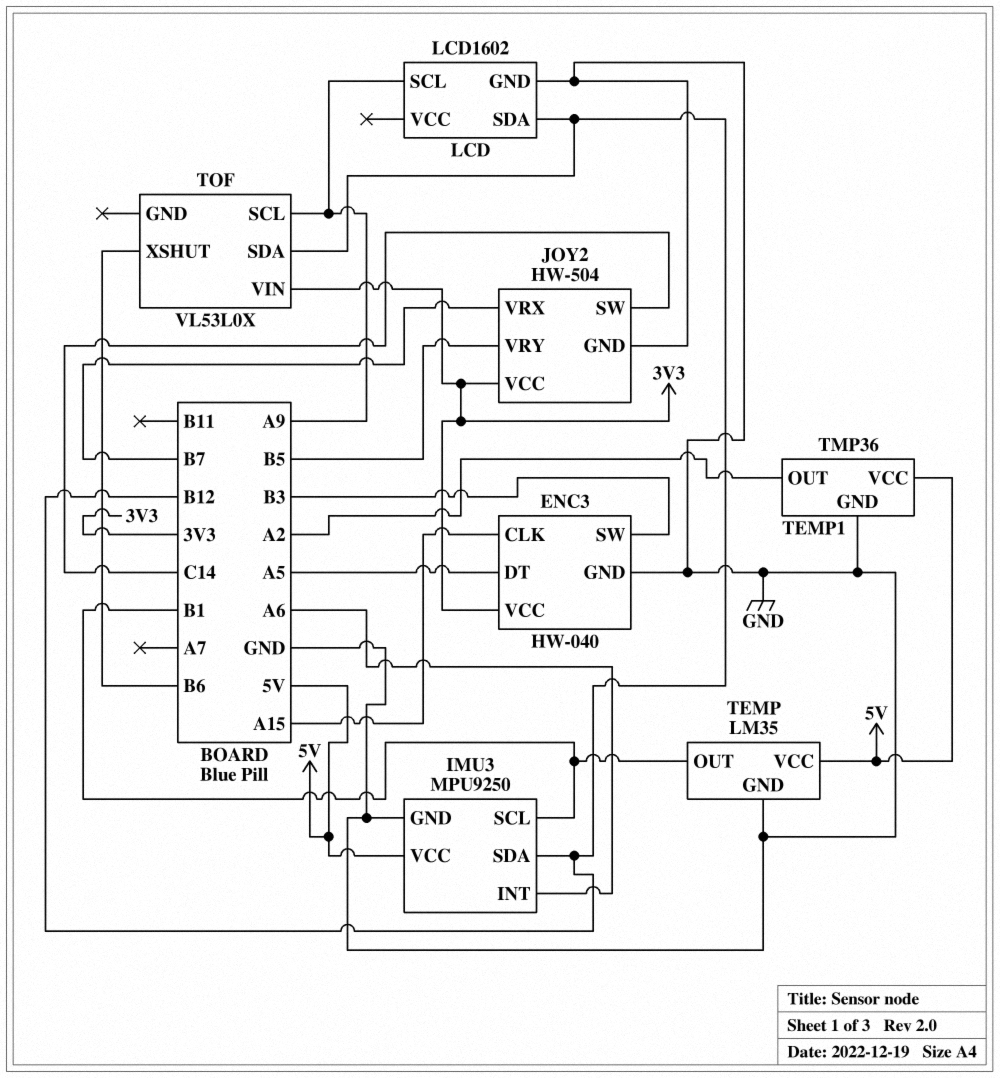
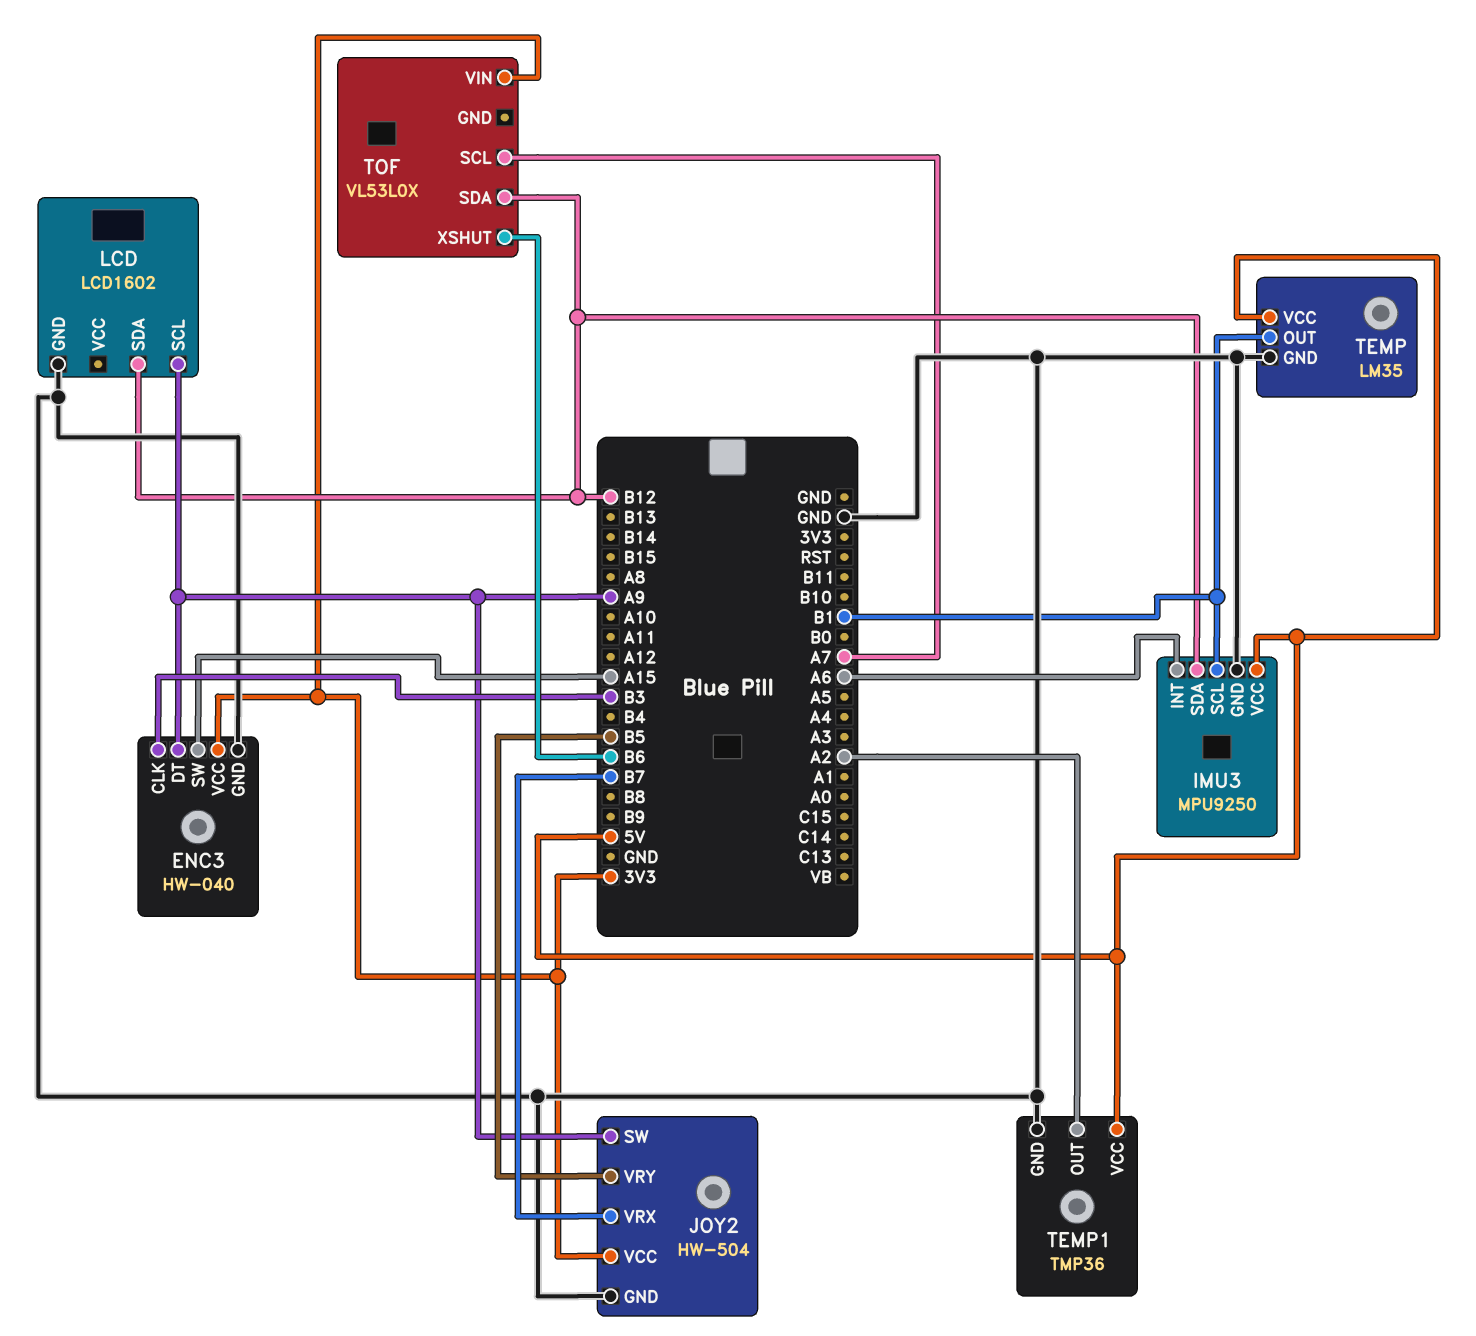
ENC3 pin CLK: A15 -> B3
ENC3 pin DT: A5 -> A9
ENC3 pin SW: B3 -> A15
JOY2 pin SW: C14 -> A9
TOF pin SCL: A9 -> A7

